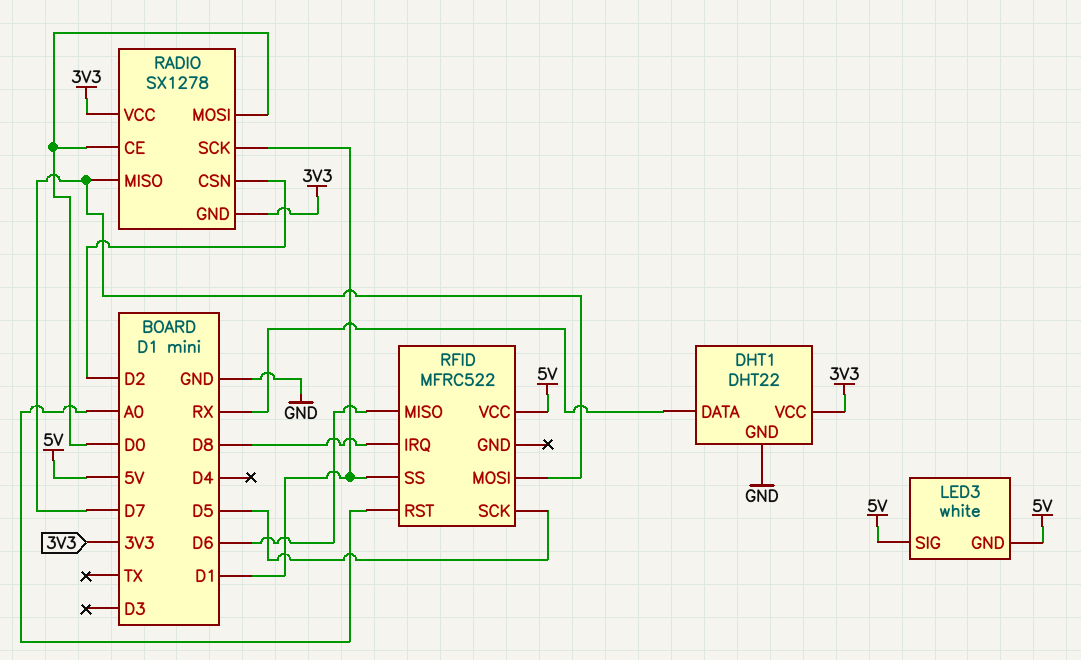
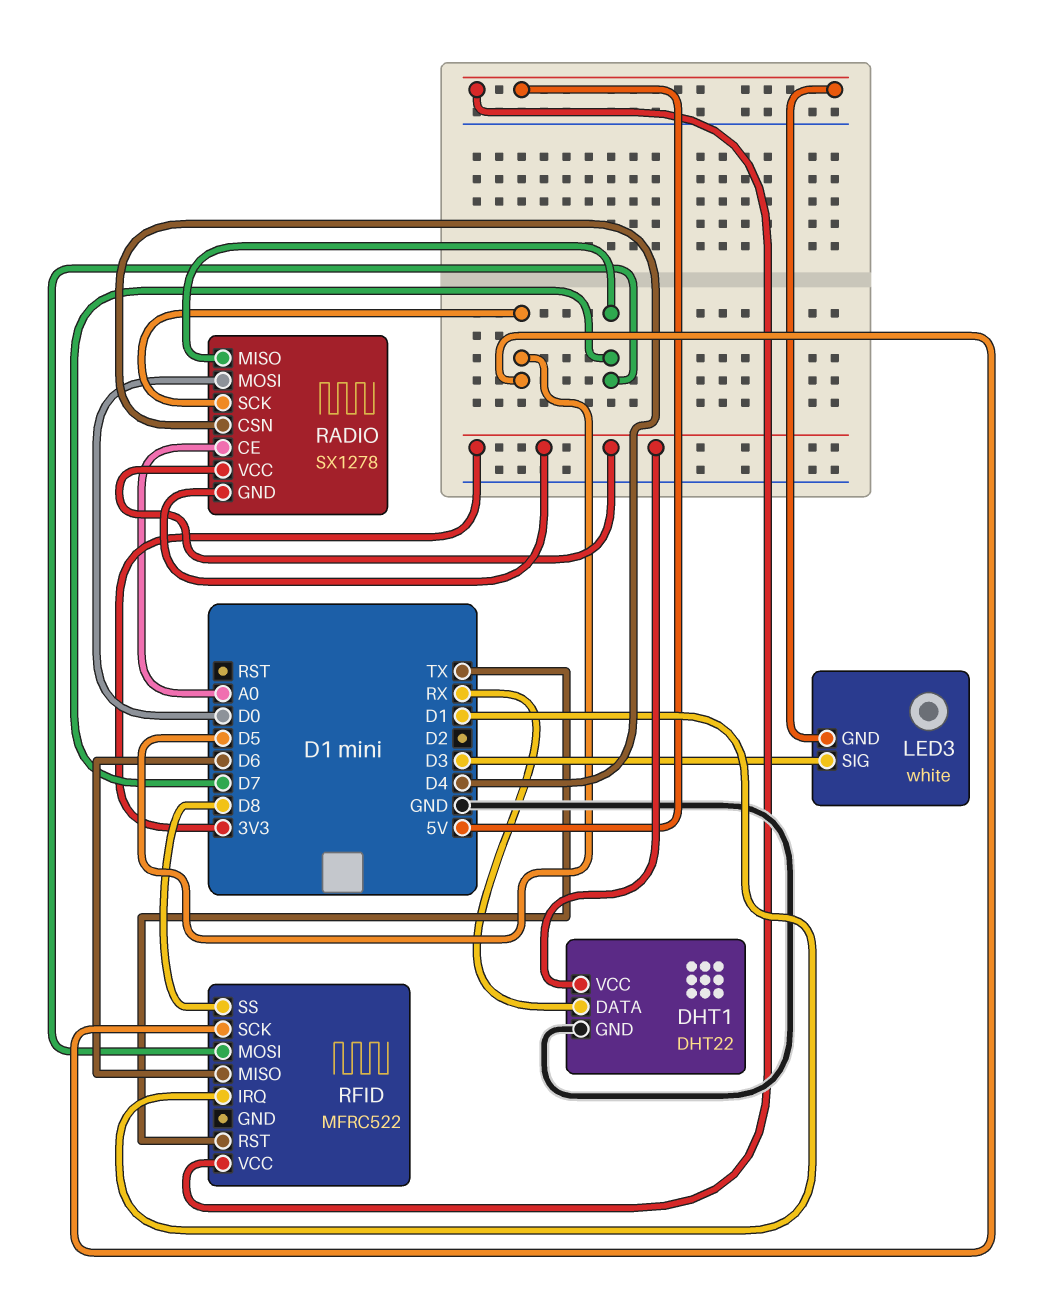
LED3 pin SIG: 5V -> D3
RADIO pin CE: D0 -> A0
RADIO pin CSN: D2 -> D4
RADIO pin SCK: D1 -> D5
RFID pin IRQ: D8 -> D1
RFID pin RST: A0 -> TX
RFID pin SS: D1 -> D8

